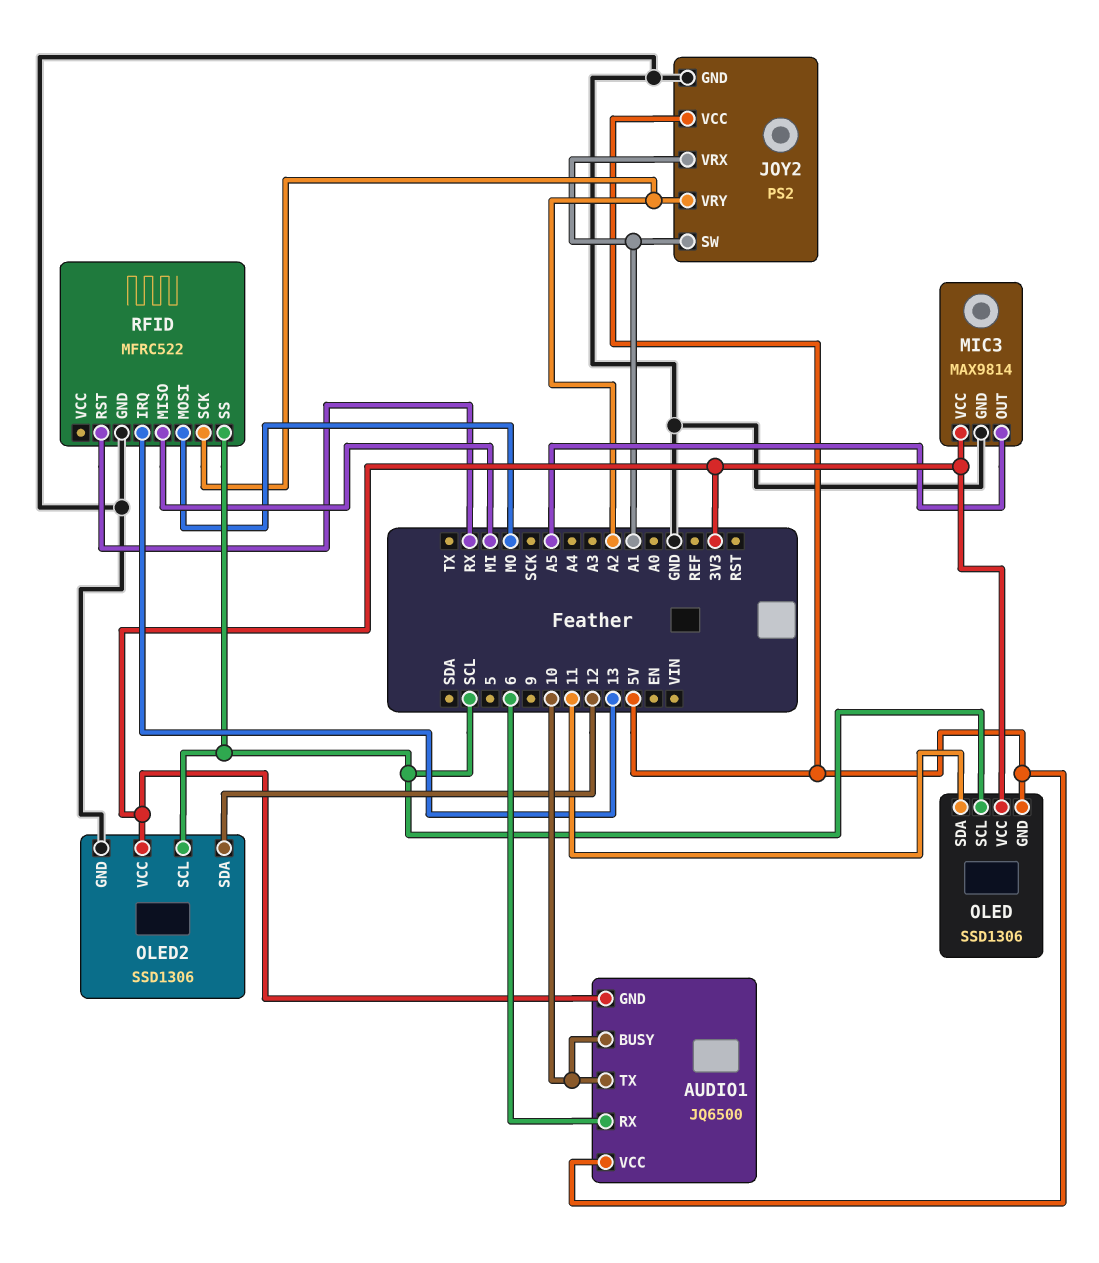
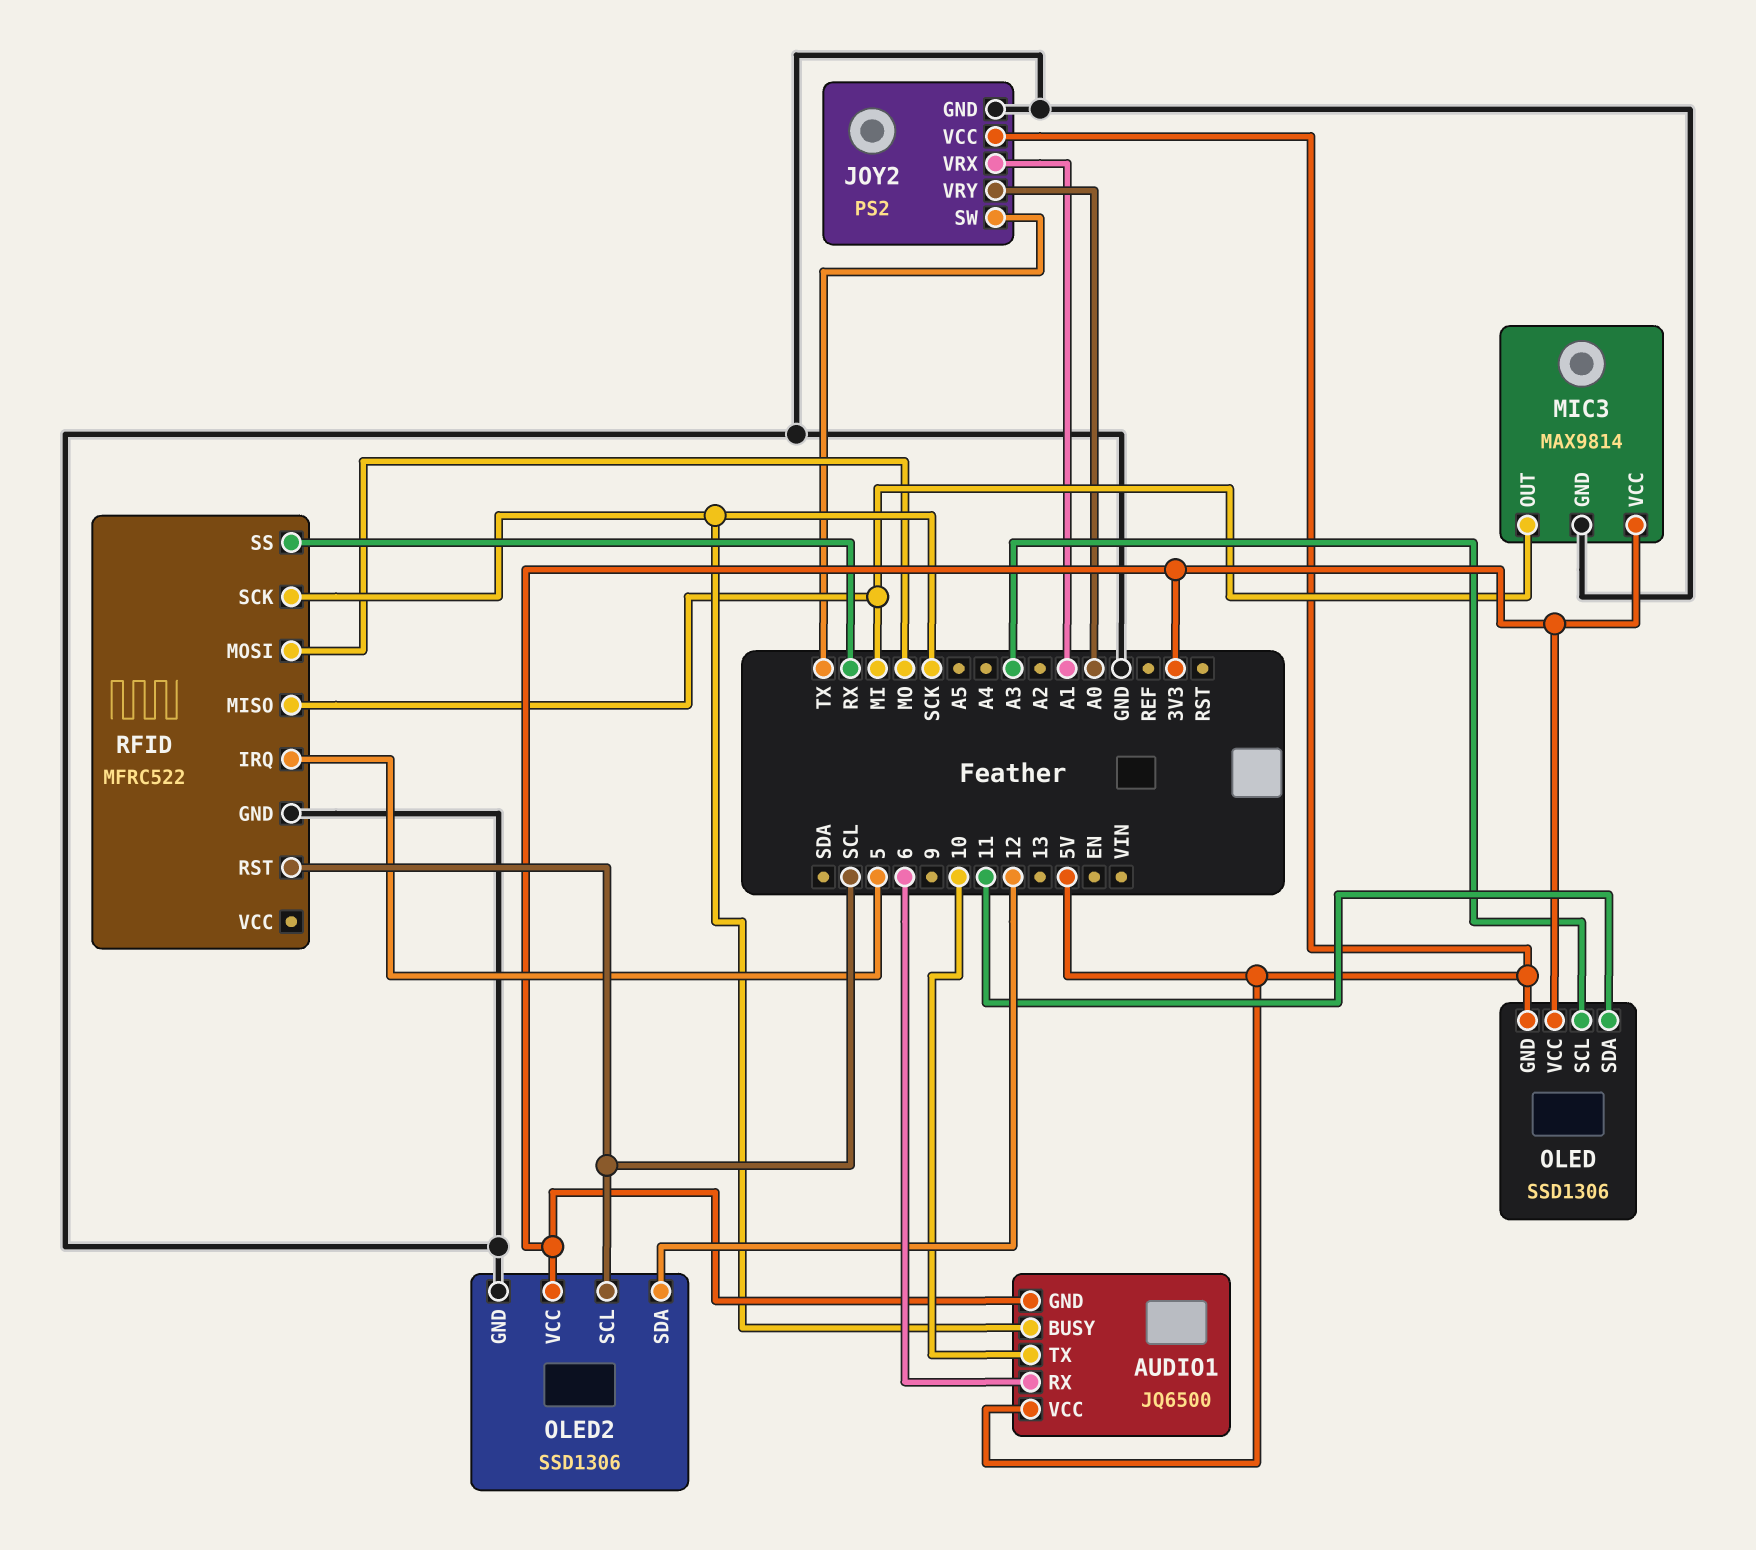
AUDIO1 pin BUSY: 10 -> SCK
JOY2 pin SW: A1 -> TX
JOY2 pin VRY: A2 -> A0
MIC3 pin OUT: A5 -> MI
OLED pin SCL: SCL -> A3
RFID pin IRQ: 13 -> 5
RFID pin RST: RX -> SCL
RFID pin SCK: A2 -> SCK
RFID pin SS: SCL -> RX

